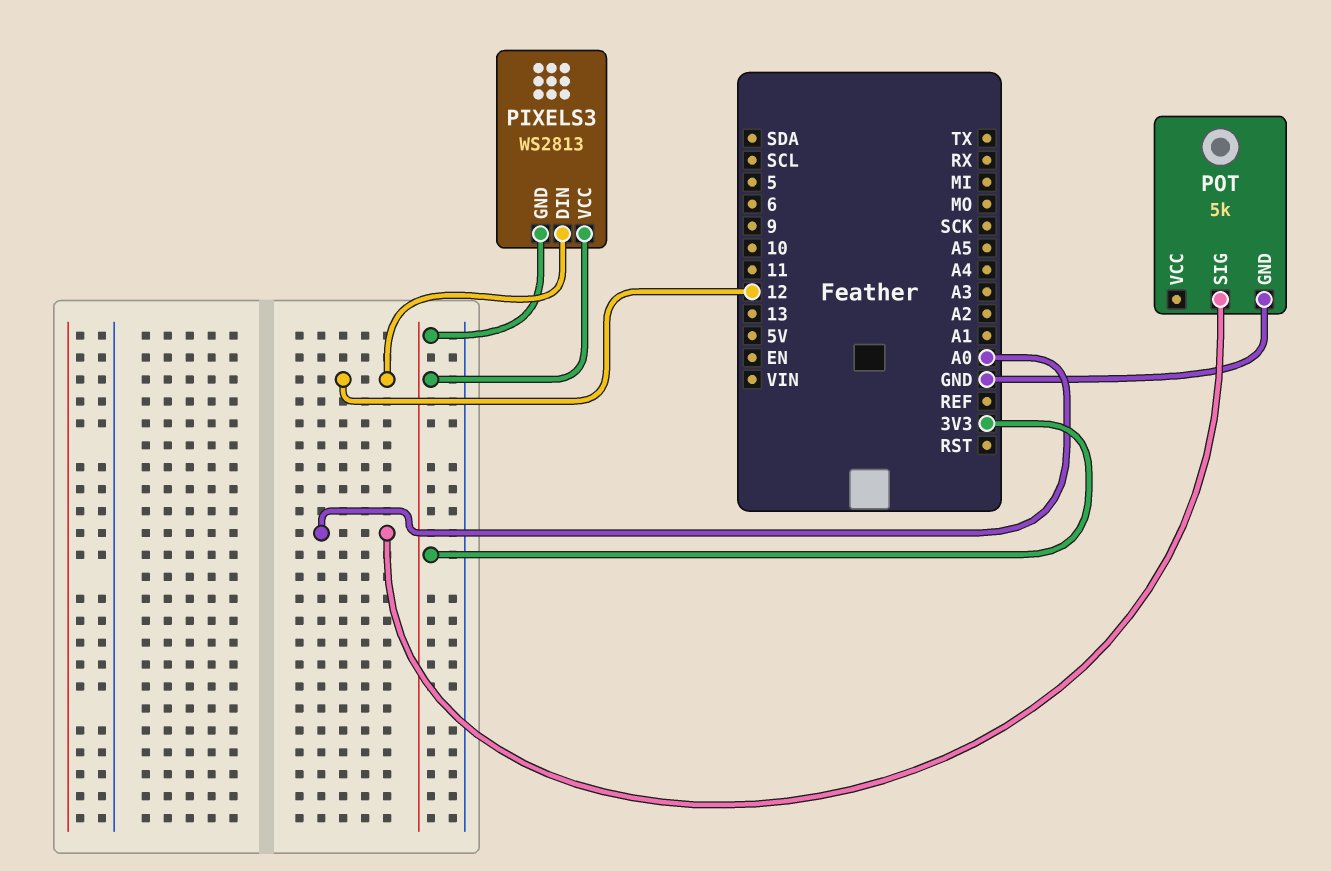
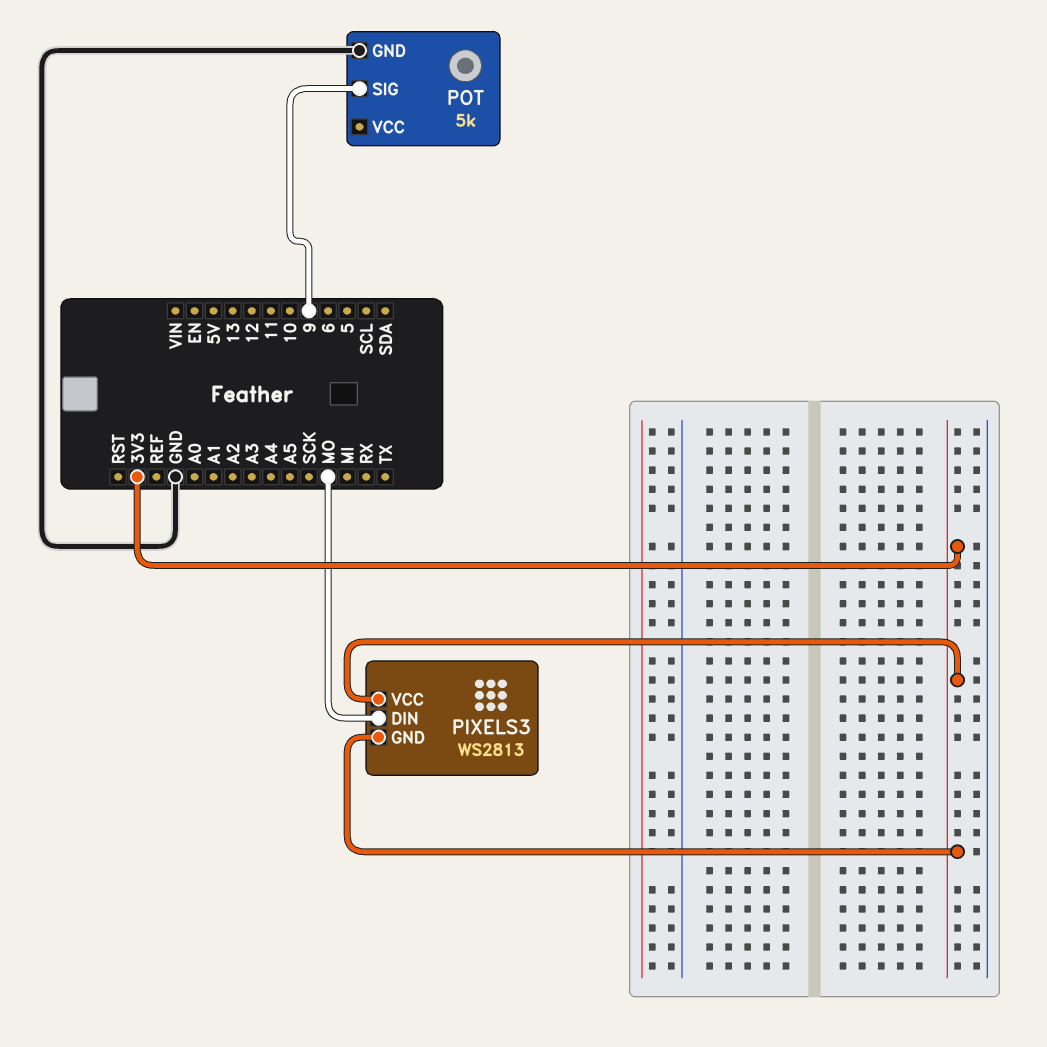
PIXELS3 pin DIN: 12 -> MO
POT pin SIG: A0 -> 9

